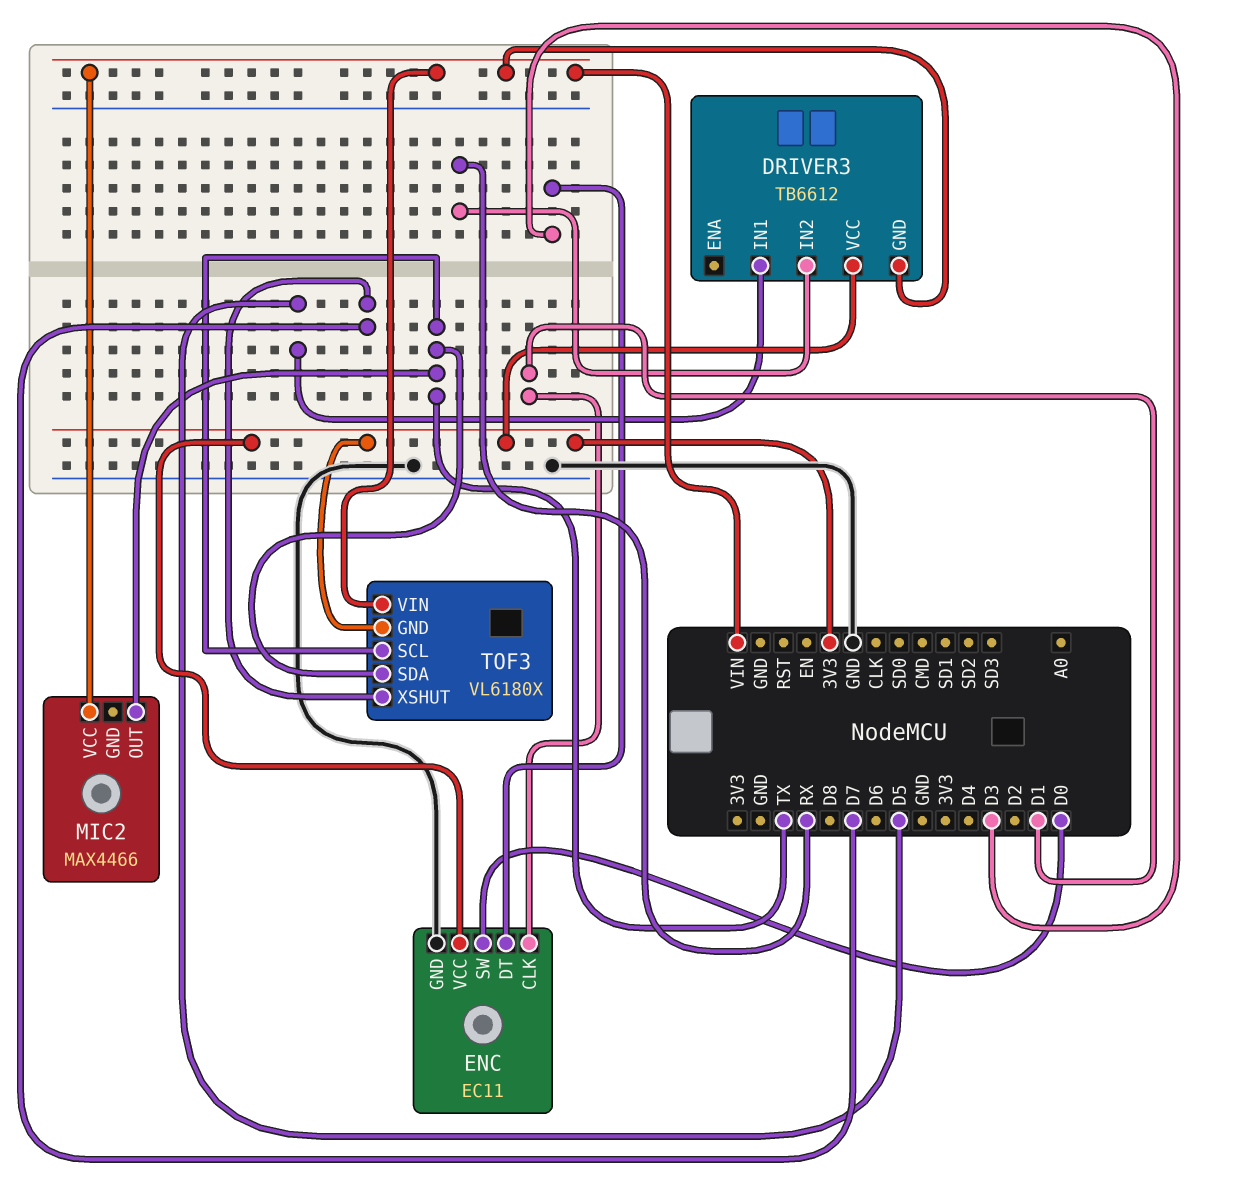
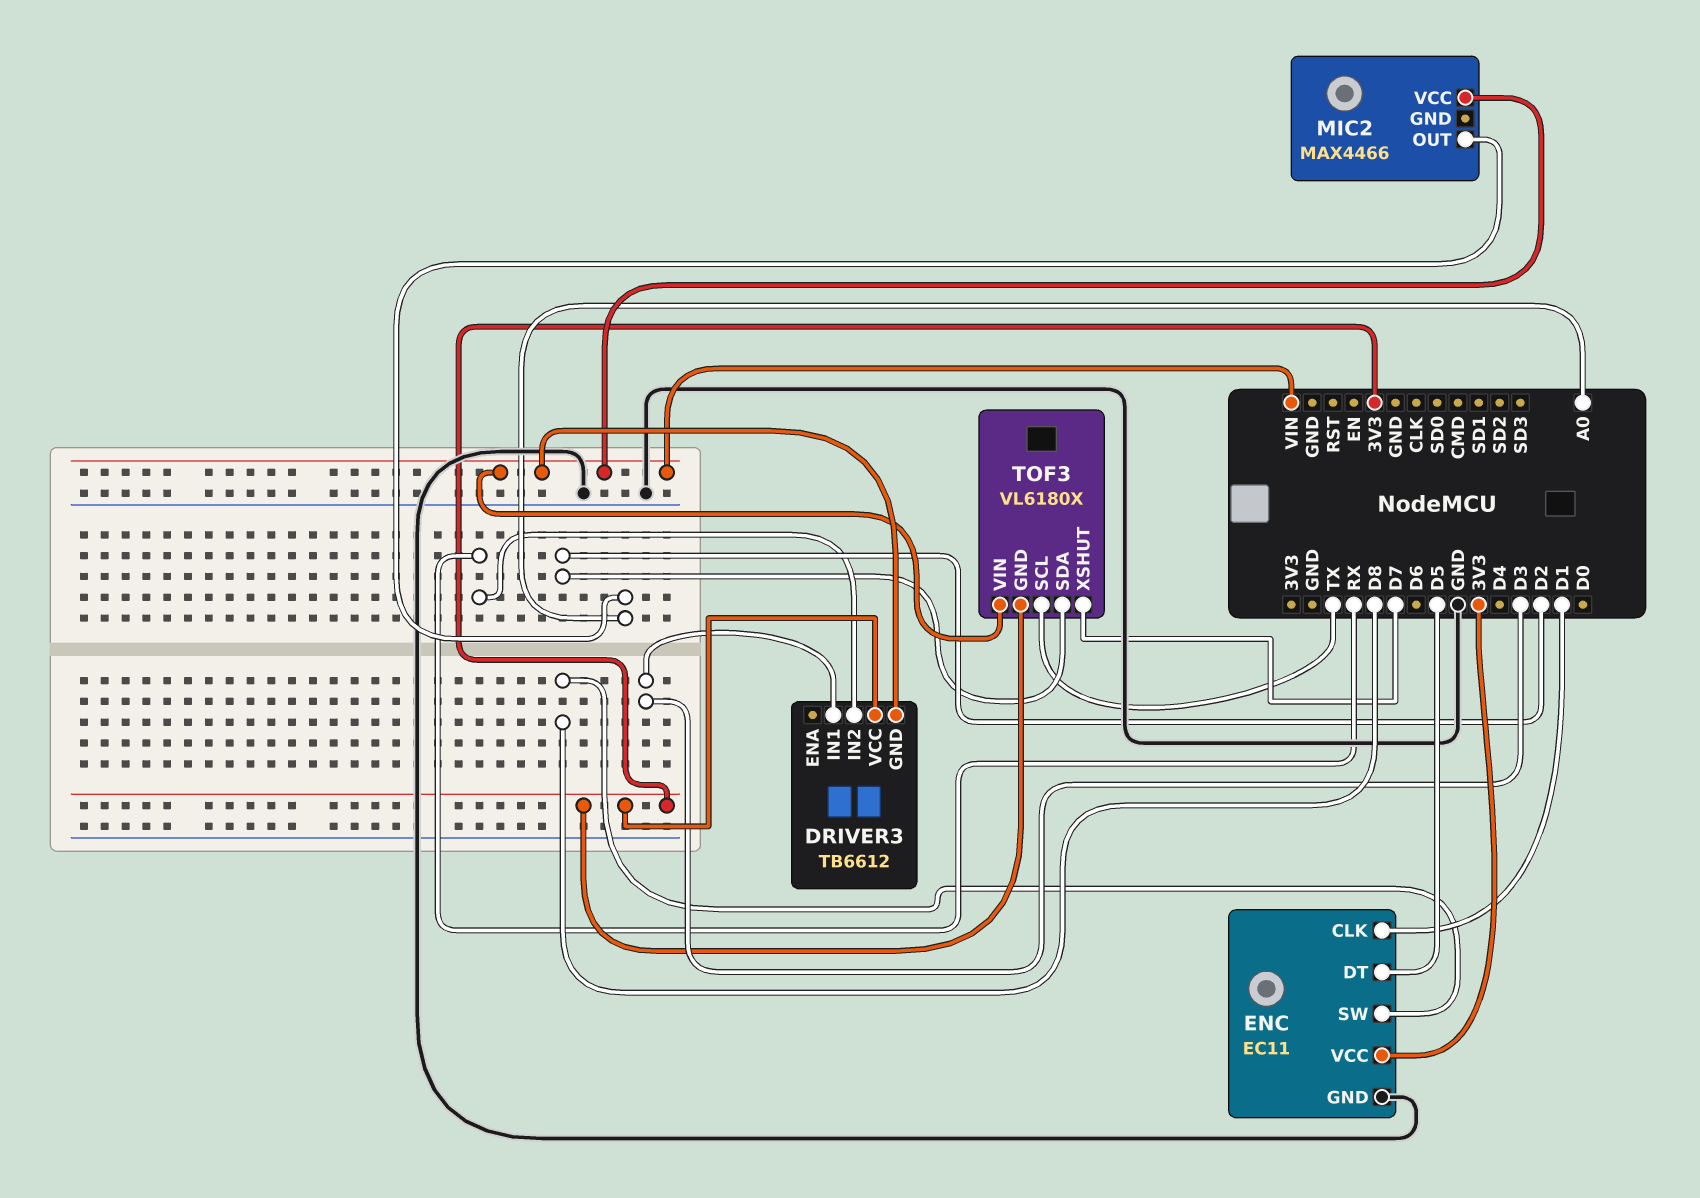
DRIVER3 pin IN1: D5 -> D3
ENC pin DT: D3 -> D5
ENC pin SW: D0 -> D8
MIC2 pin OUT: TX -> A0
TOF3 pin SDA: TX -> D2

